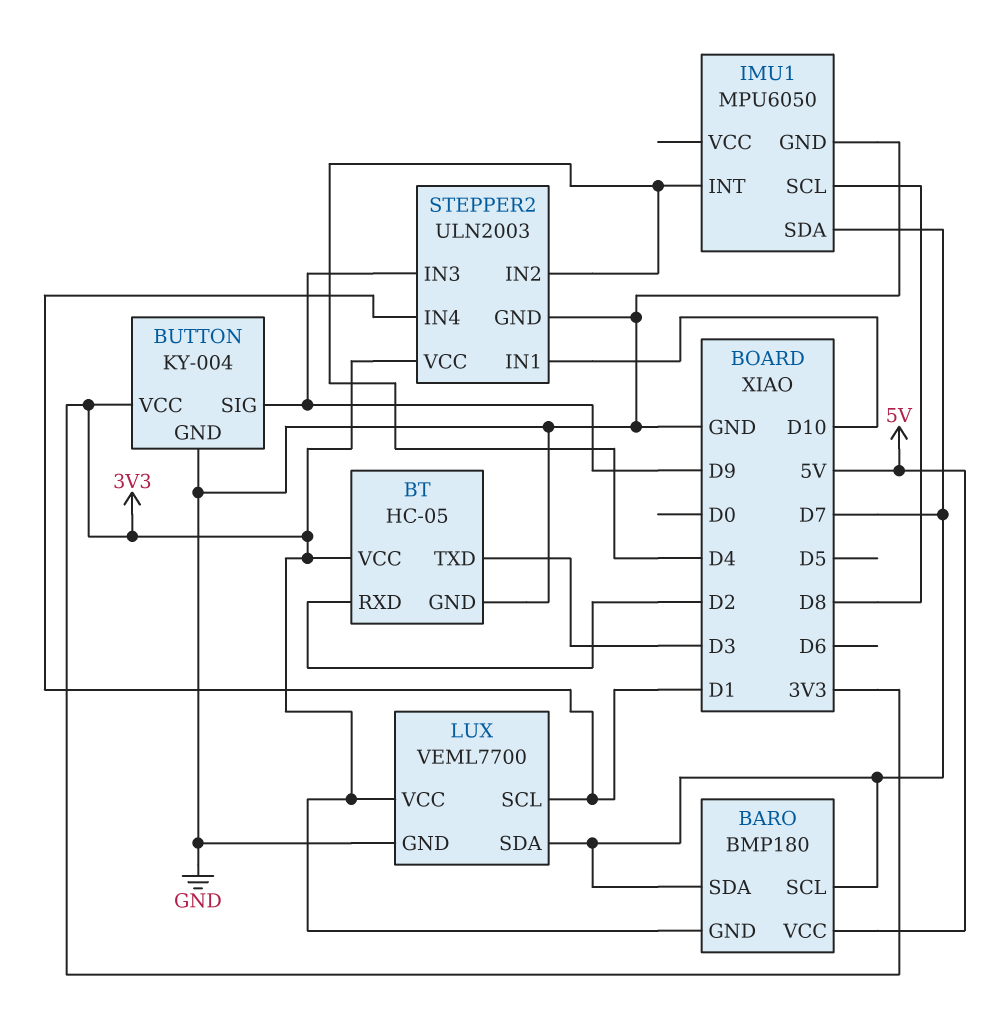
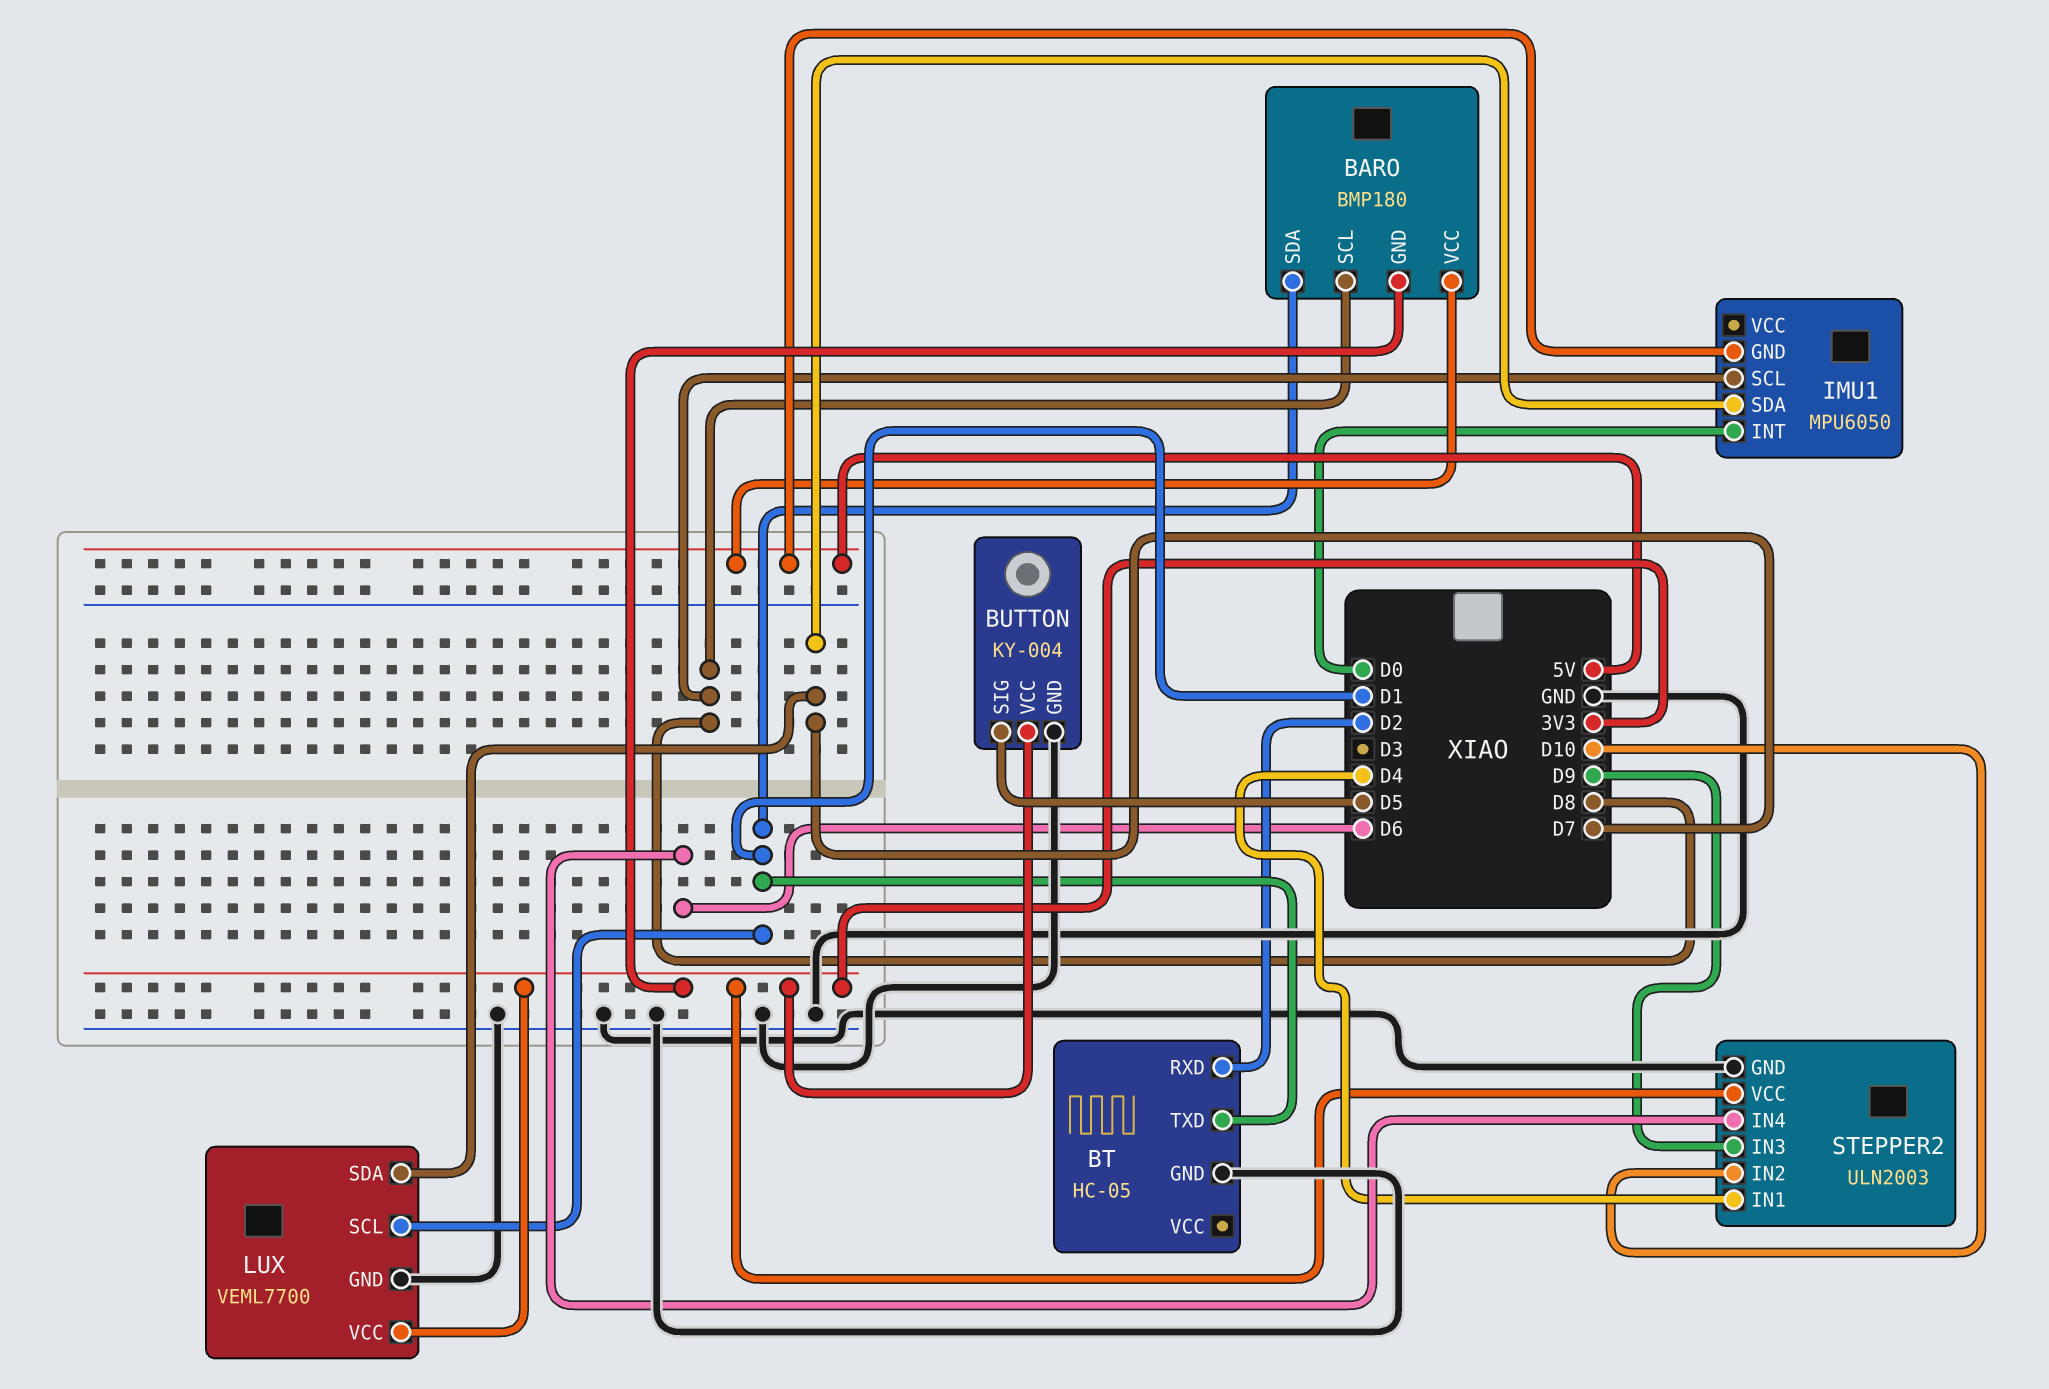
BARO pin SCL: D7 -> D8
BARO pin SDA: D7 -> D1
BT pin TXD: D3 -> D1
BT pin VCC: 3V3 -> none
BUTTON pin SIG: D9 -> D5
IMU1 pin GND: GND -> 5V
IMU1 pin INT: D4 -> D0
STEPPER2 pin IN1: D10 -> D4
STEPPER2 pin IN2: D4 -> D10
STEPPER2 pin IN4: D1 -> D6

